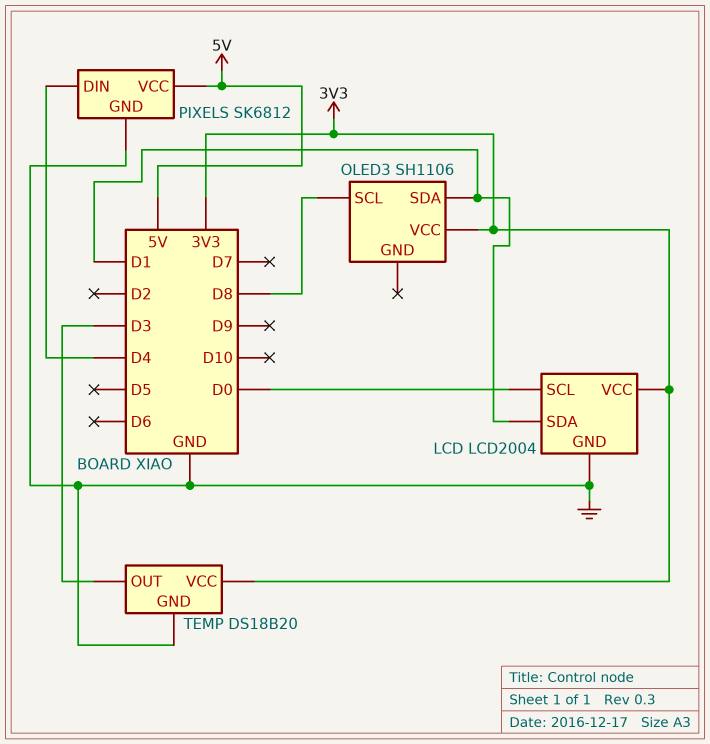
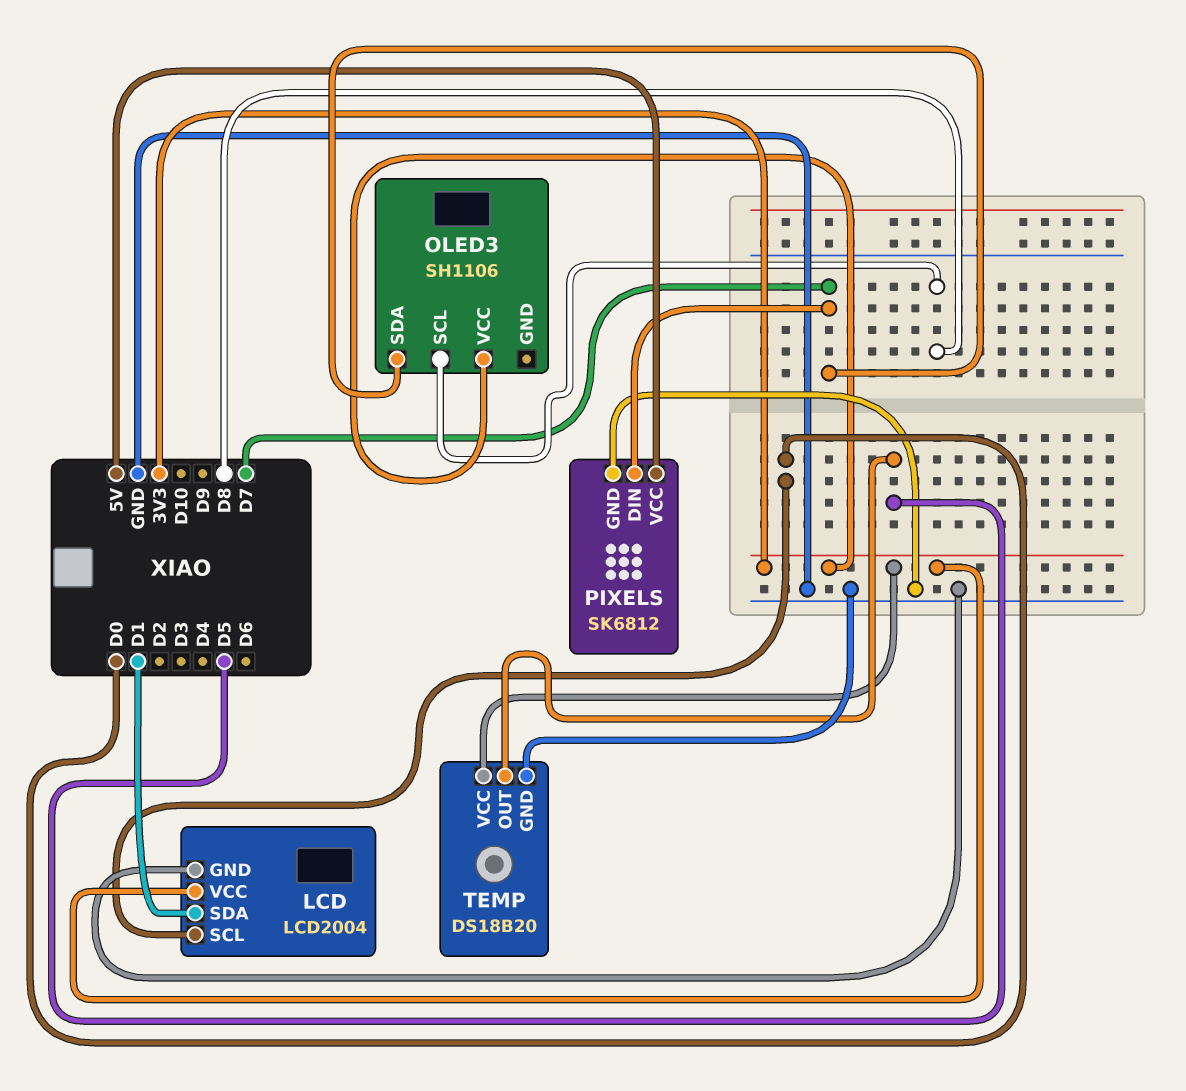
OLED3 pin SDA: D1 -> D7
PIXELS pin DIN: D4 -> D7
TEMP pin OUT: D3 -> D5

